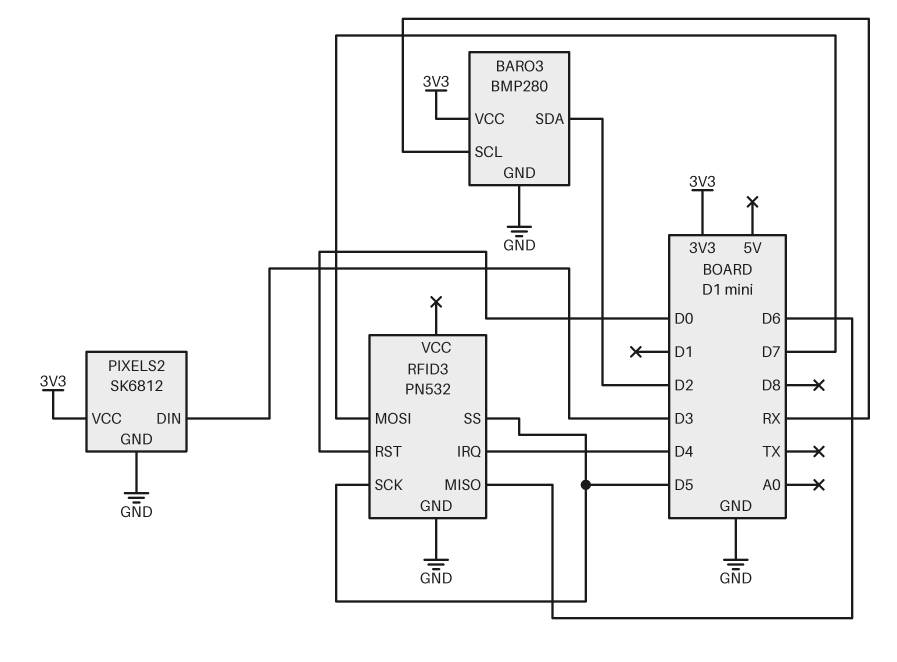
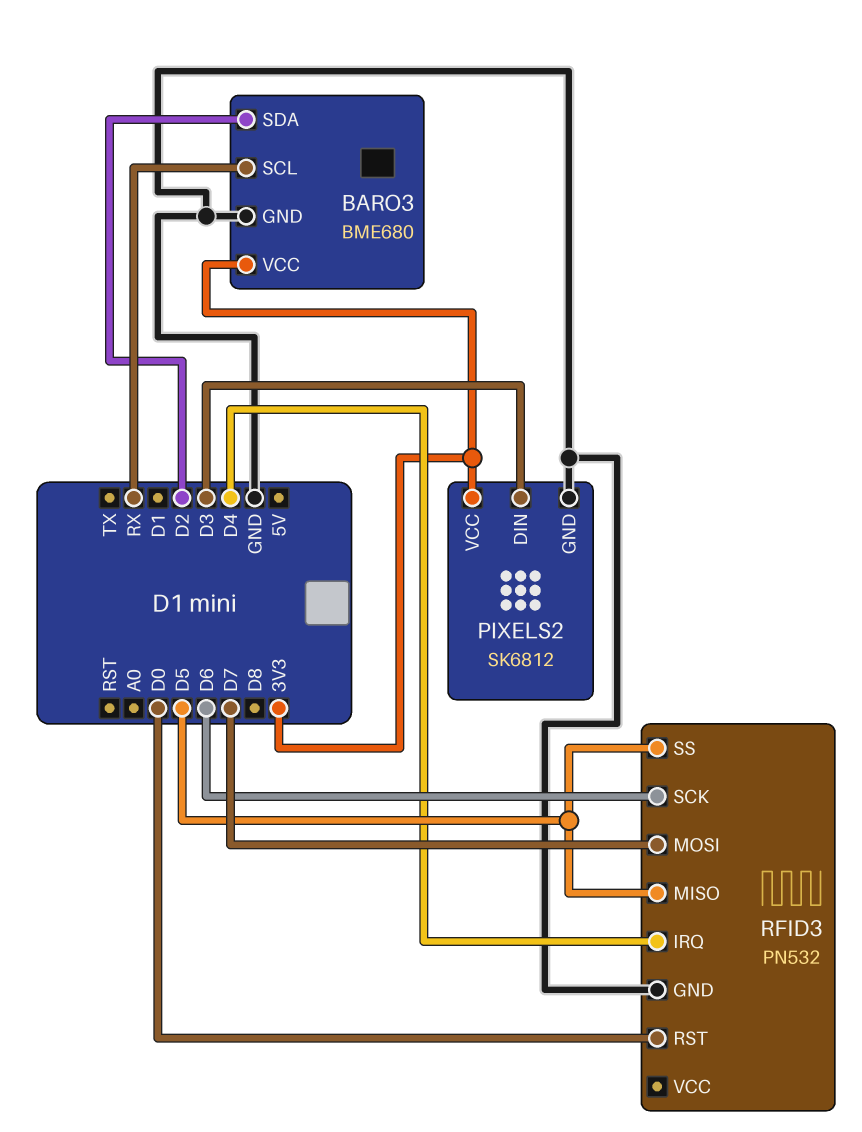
BARO3: BMP280 -> BME680
RFID3 pin MISO: D6 -> D5
RFID3 pin SCK: D5 -> D6

